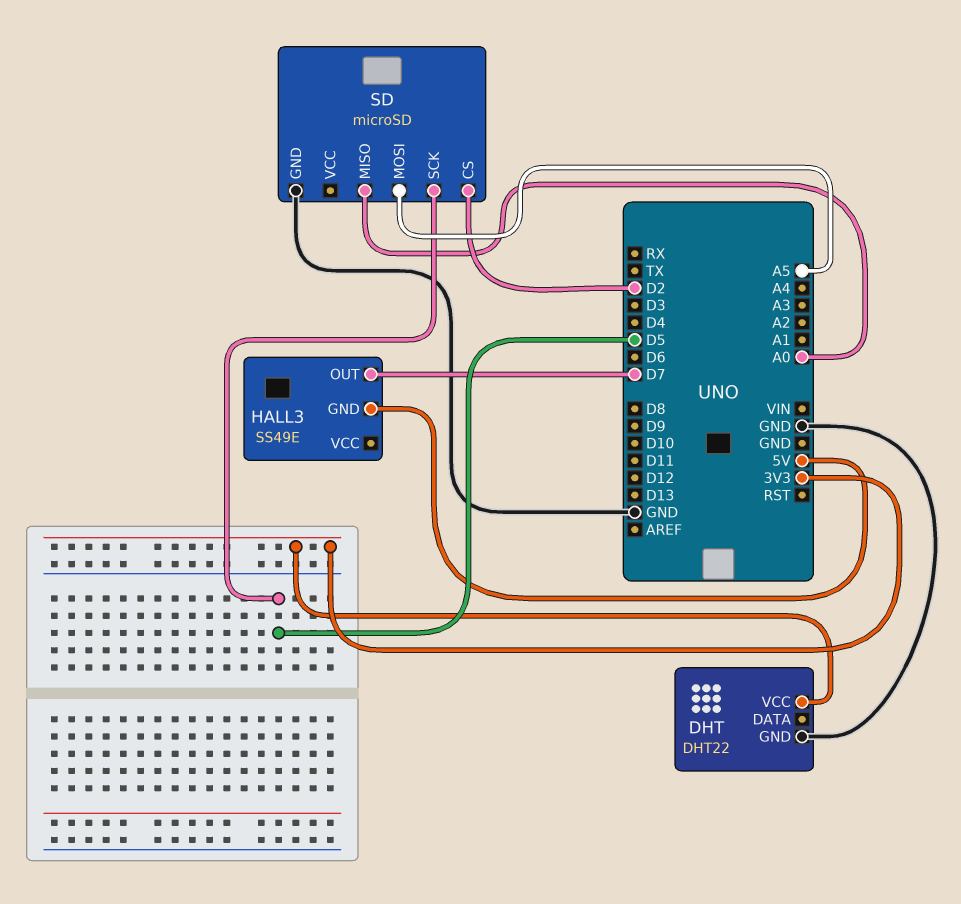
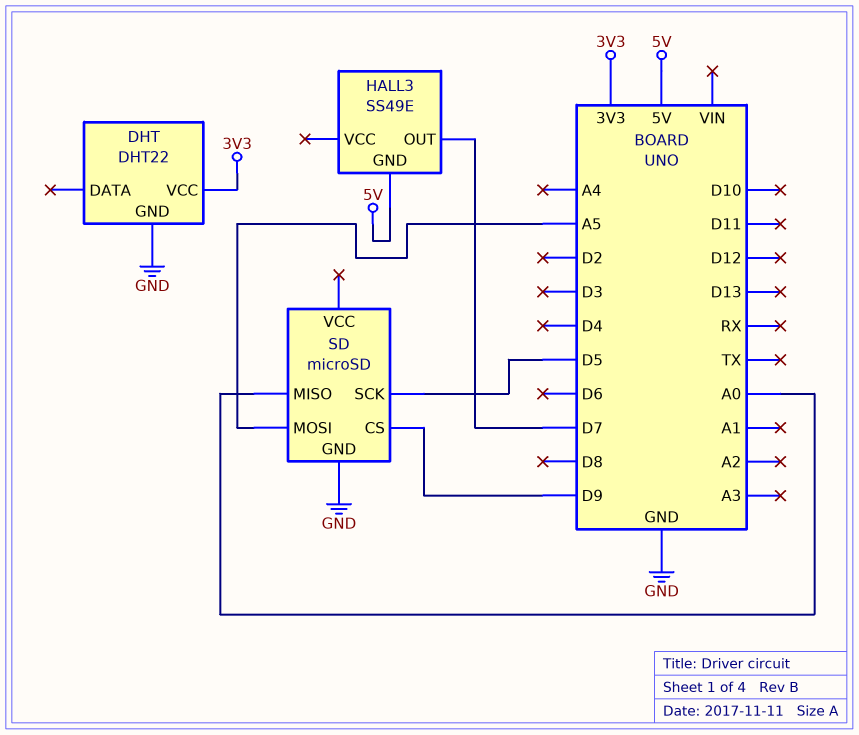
SD pin CS: D2 -> D9

